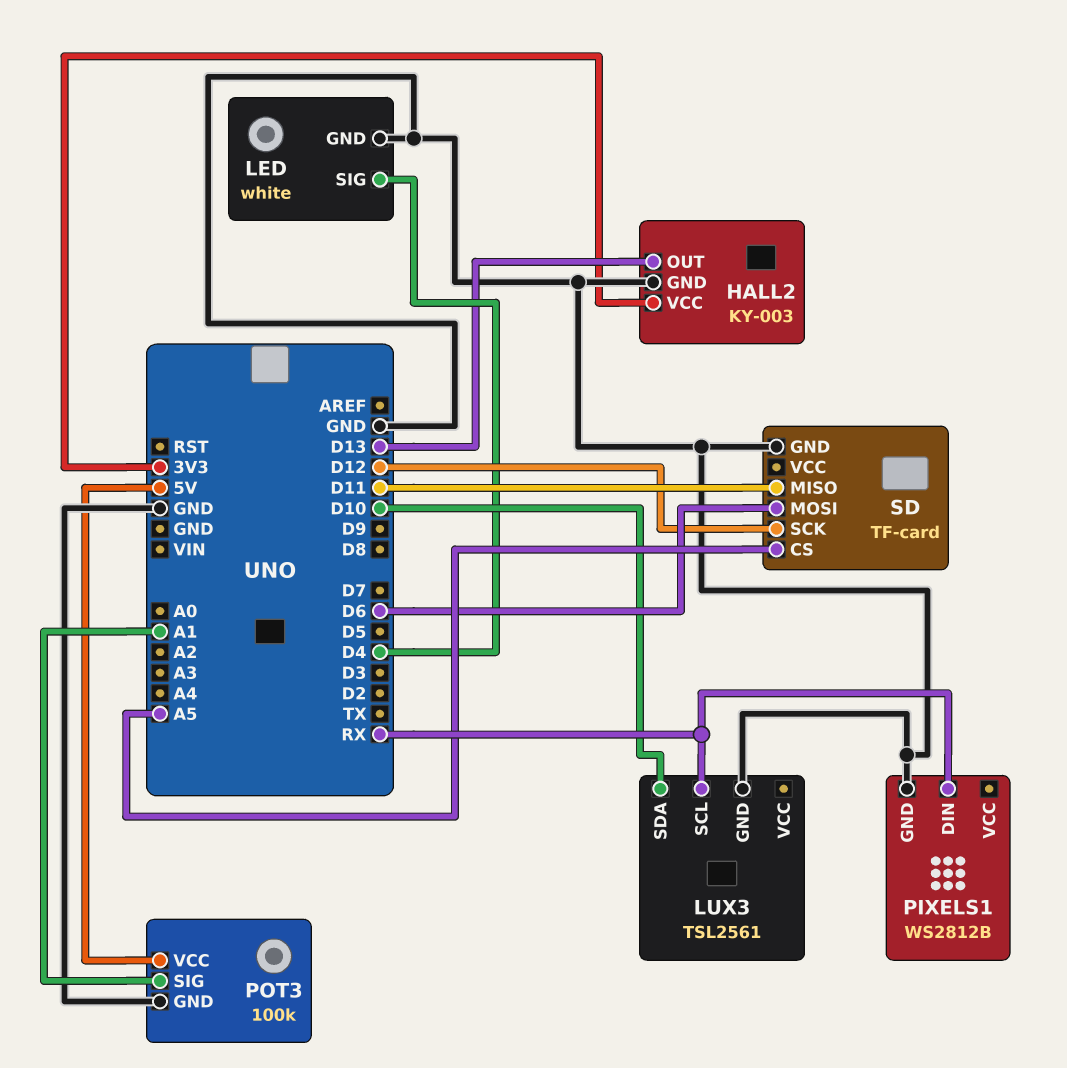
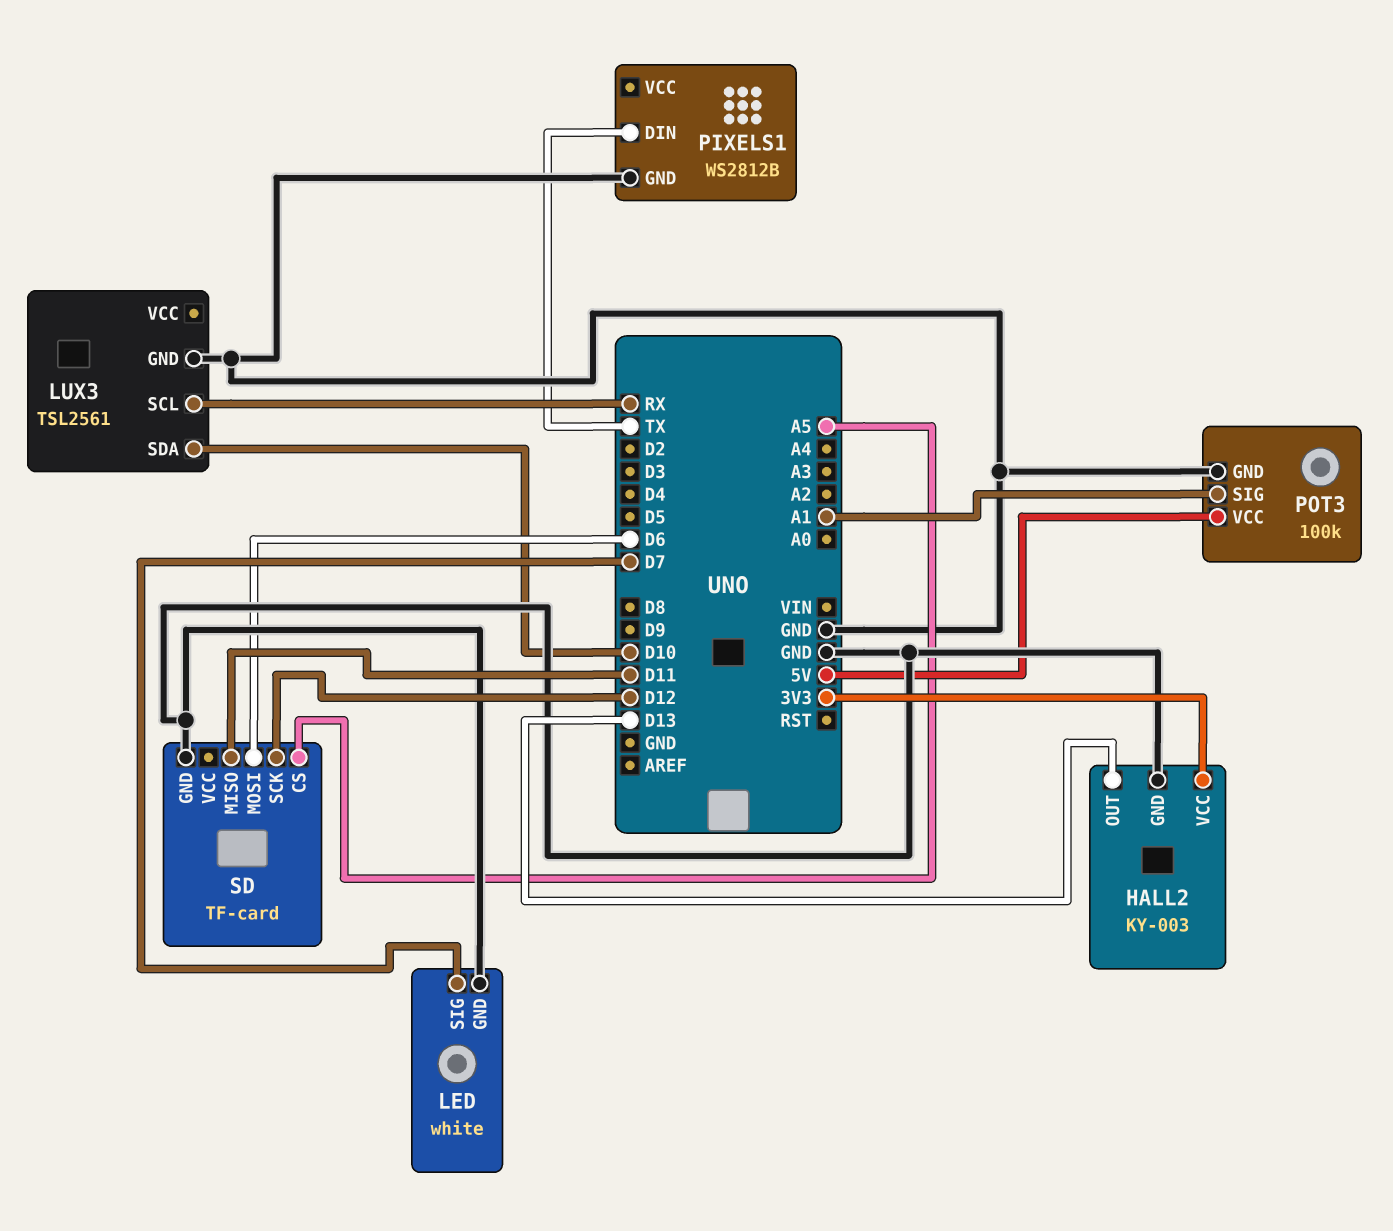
LED pin SIG: D4 -> D7
PIXELS1 pin DIN: RX -> TX

